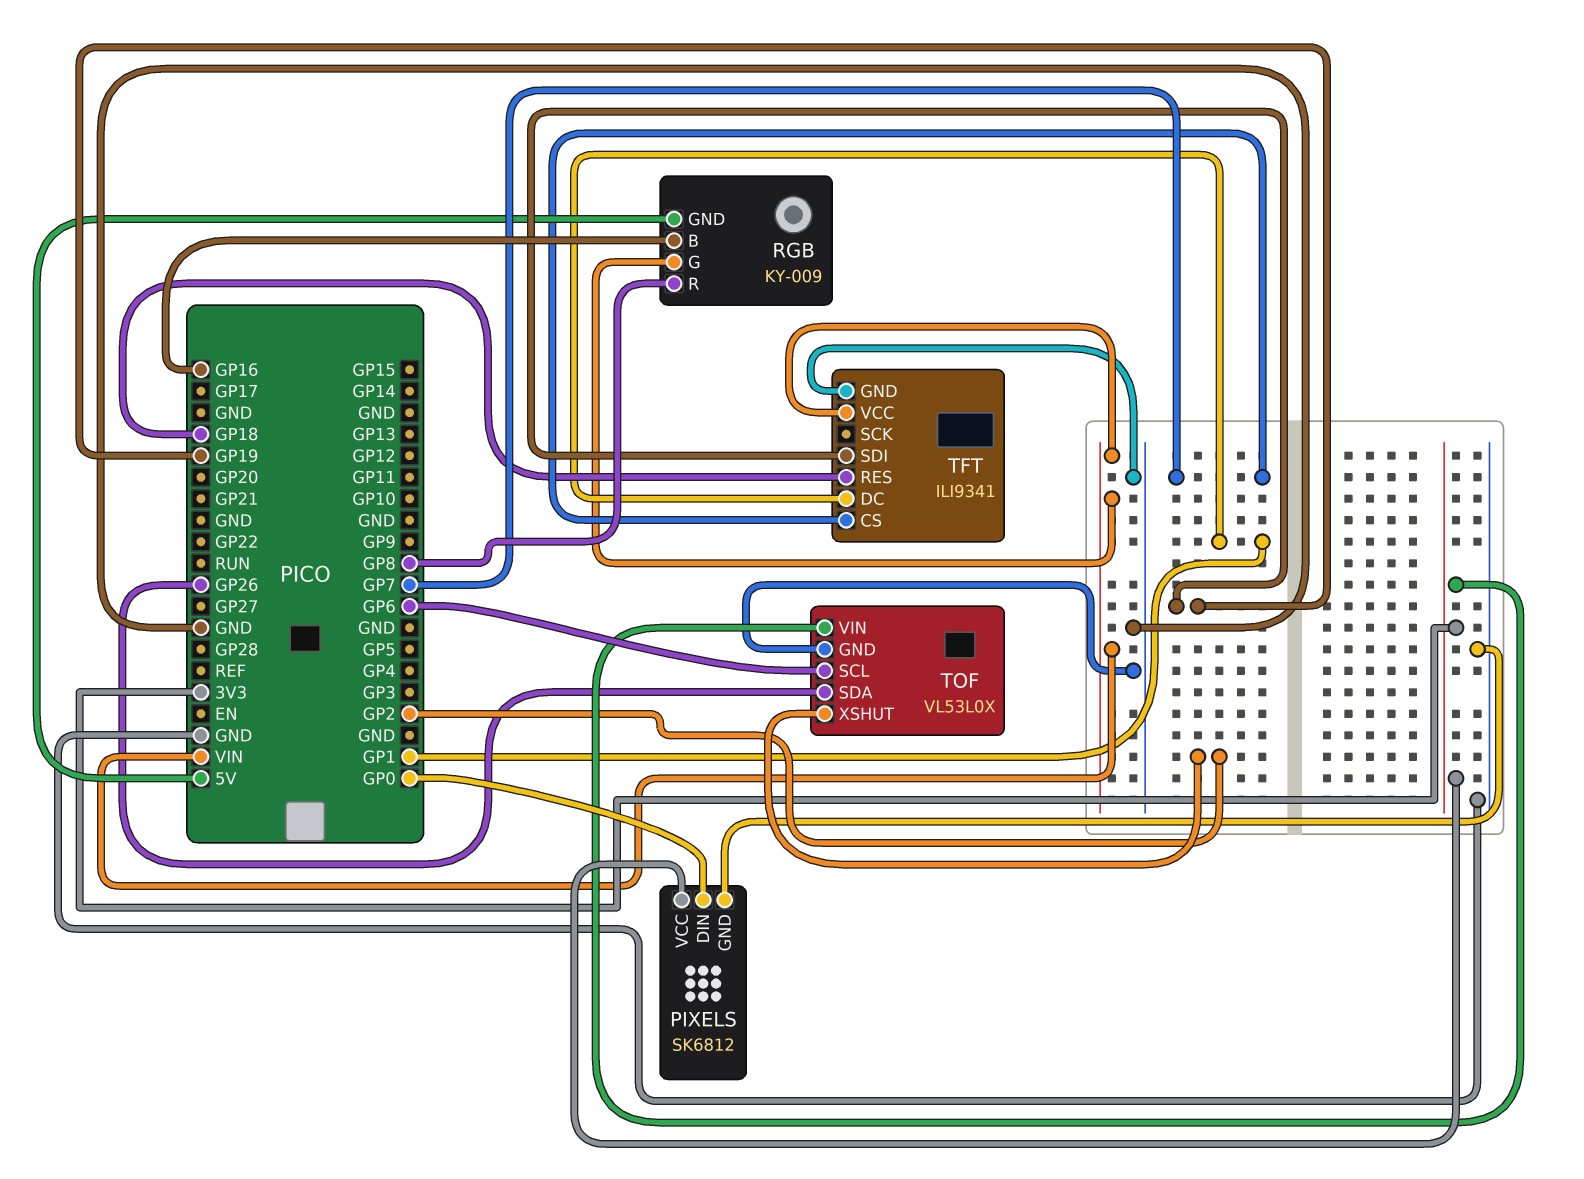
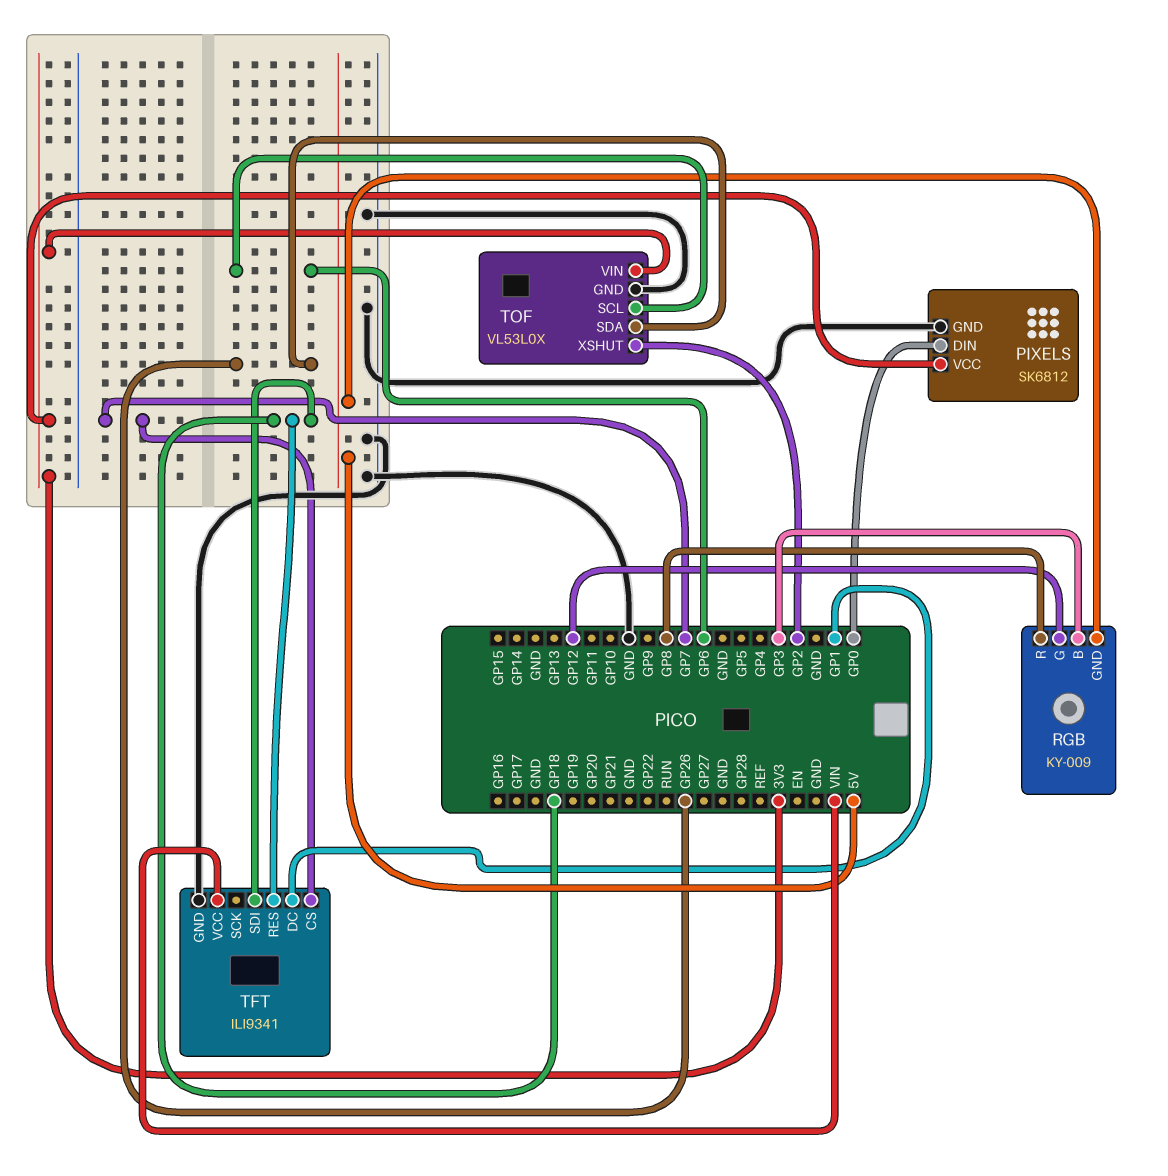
RGB pin B: GP16 -> GP3
RGB pin G: VIN -> GP12
TFT pin SDI: GP19 -> GP18

